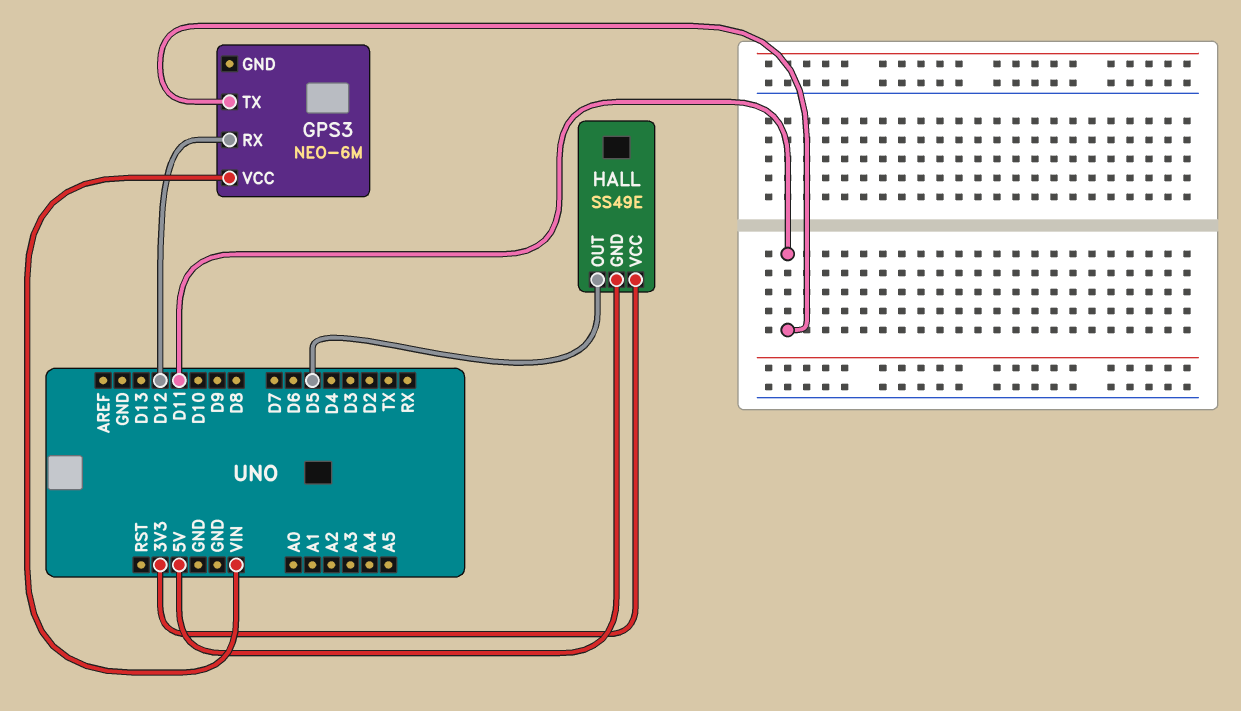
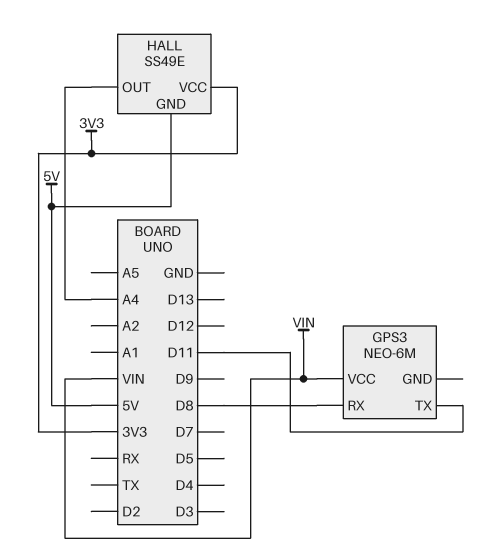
GPS3 pin RX: D12 -> D8
HALL pin OUT: D5 -> A4

